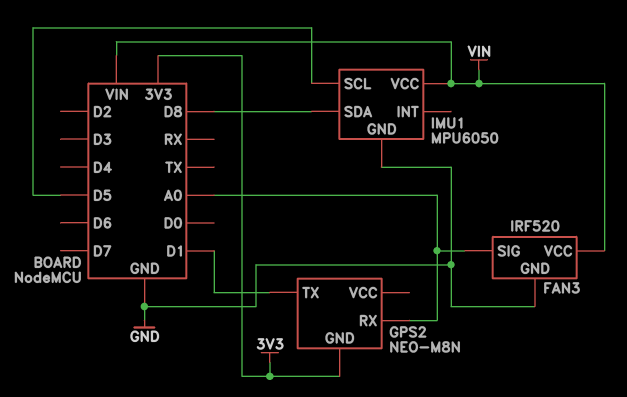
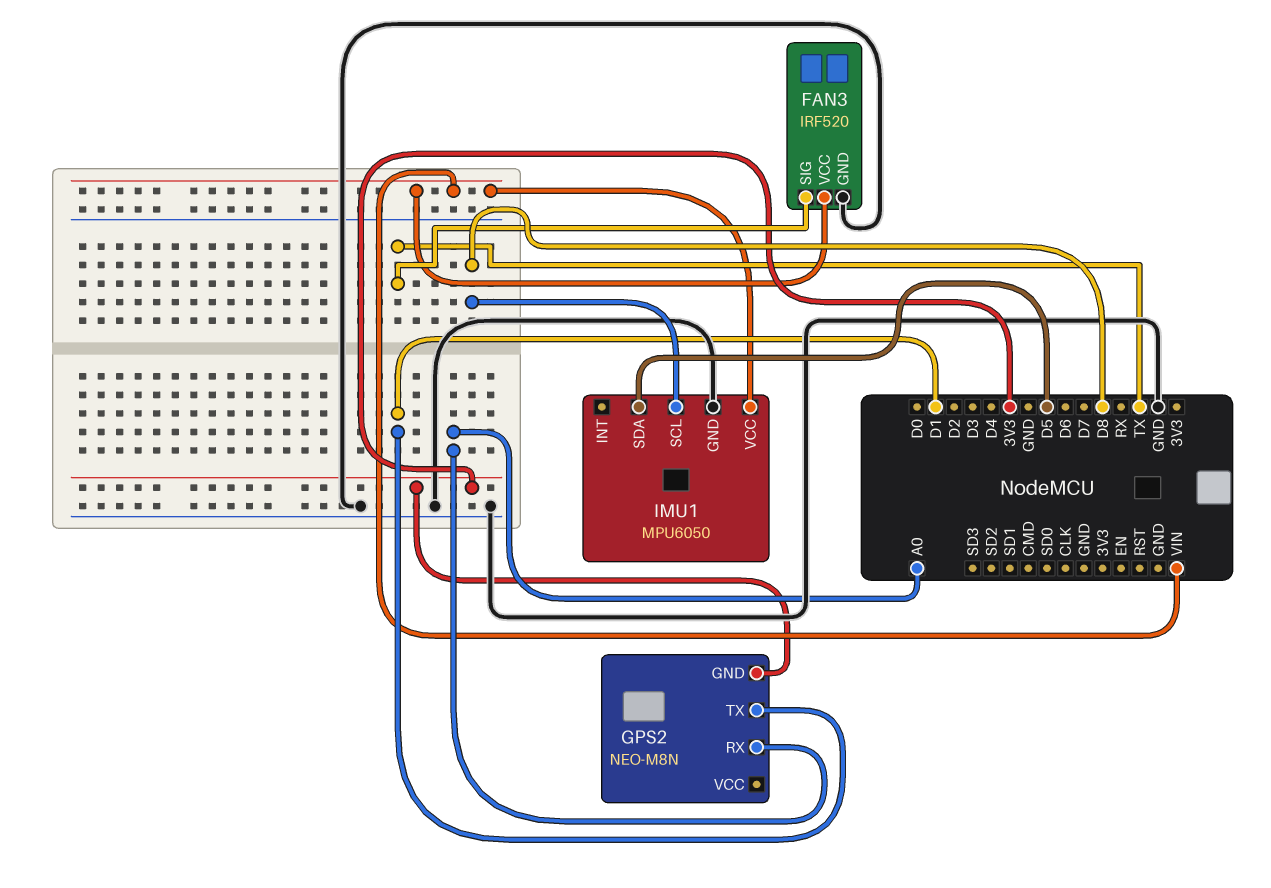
FAN3 pin SIG: A0 -> TX
IMU1 pin SCL: D5 -> D8
IMU1 pin SDA: D8 -> D5

